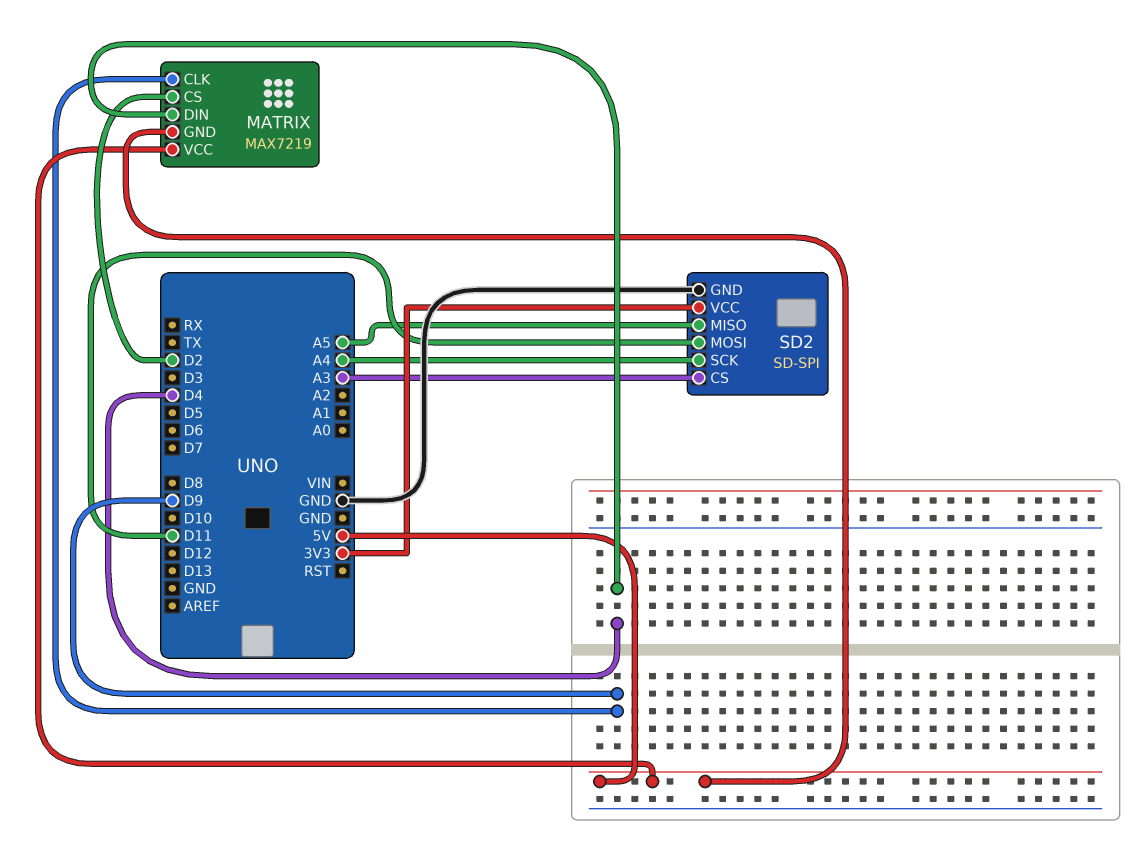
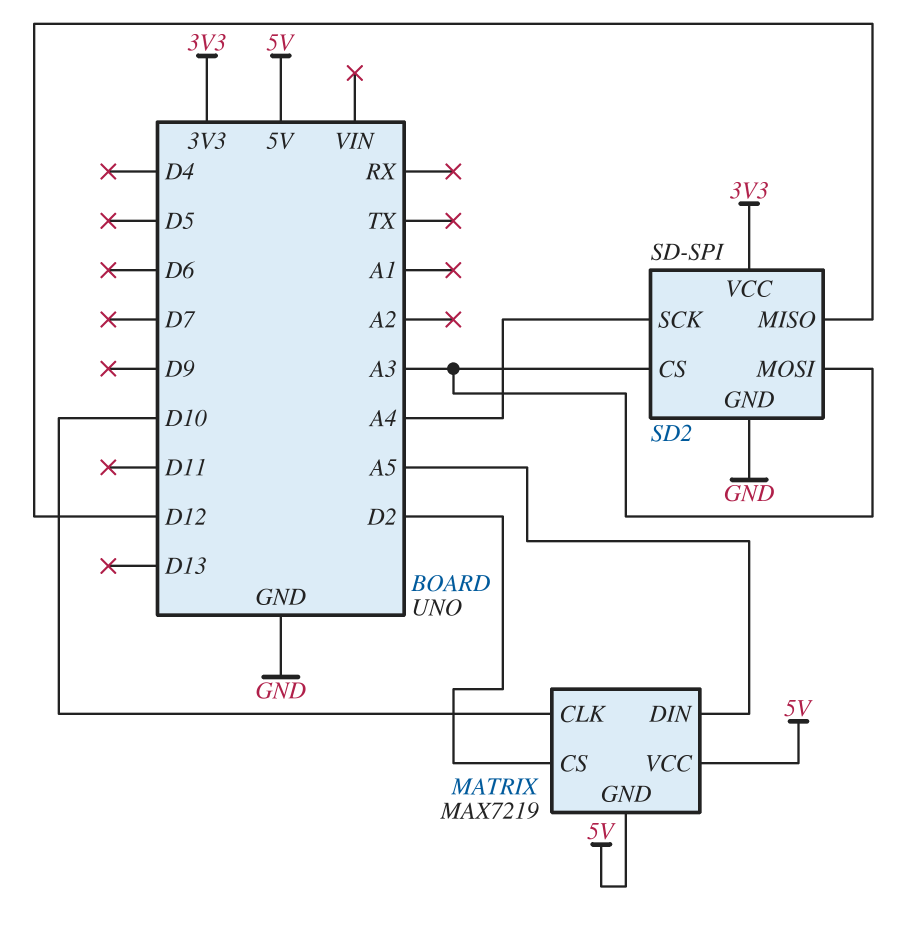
MATRIX pin CLK: D9 -> D10
MATRIX pin DIN: D4 -> A5
SD2 pin MISO: A5 -> D12
SD2 pin MOSI: D11 -> A3

